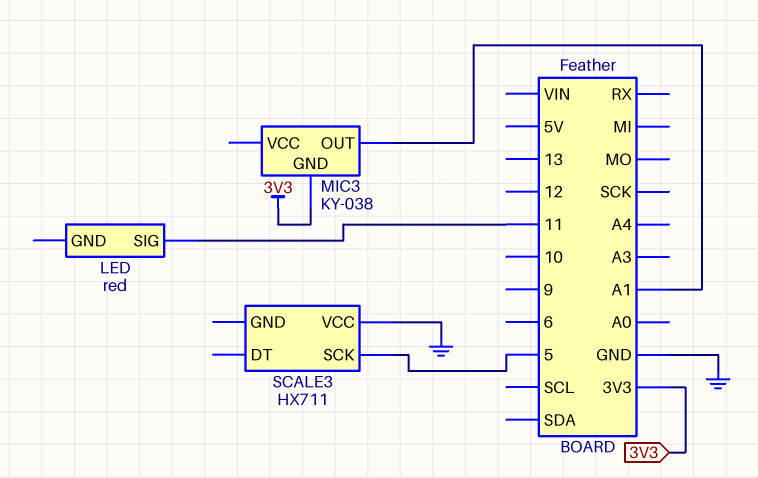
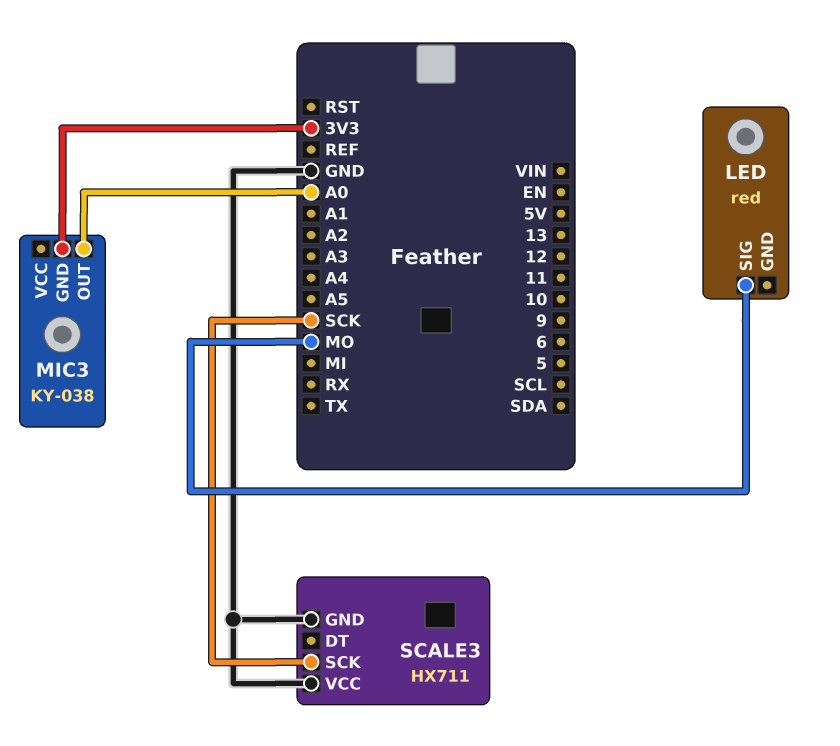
LED pin SIG: 11 -> MO
MIC3 pin OUT: A1 -> A0
SCALE3 pin GND: none -> GND
SCALE3 pin SCK: 5 -> SCK

